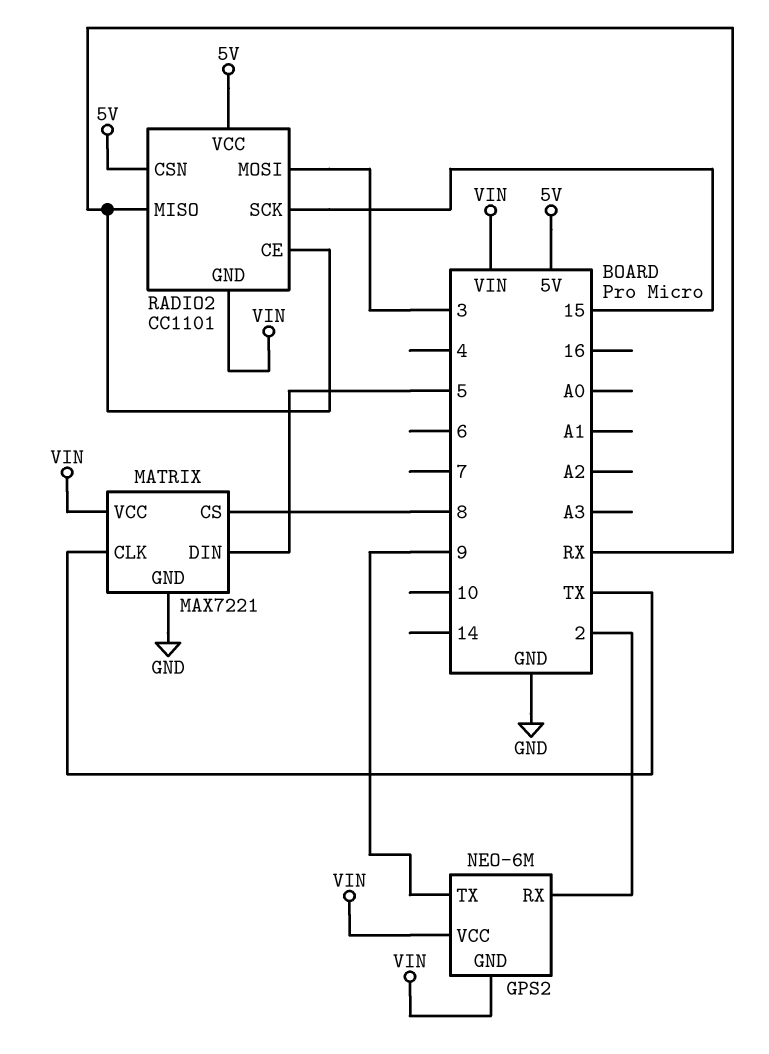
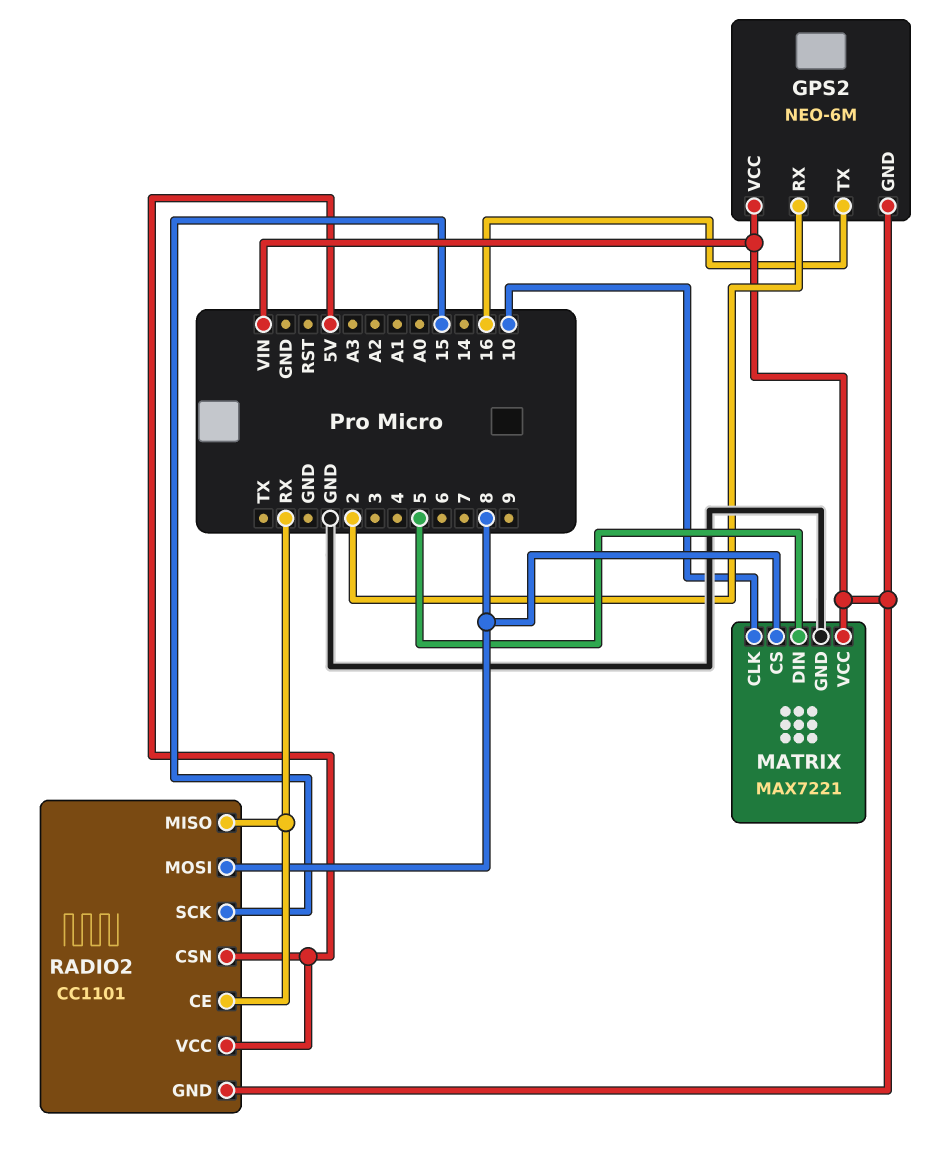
GPS2 pin TX: 9 -> 16
MATRIX pin CLK: TX -> 10
RADIO2 pin MOSI: 3 -> 8

